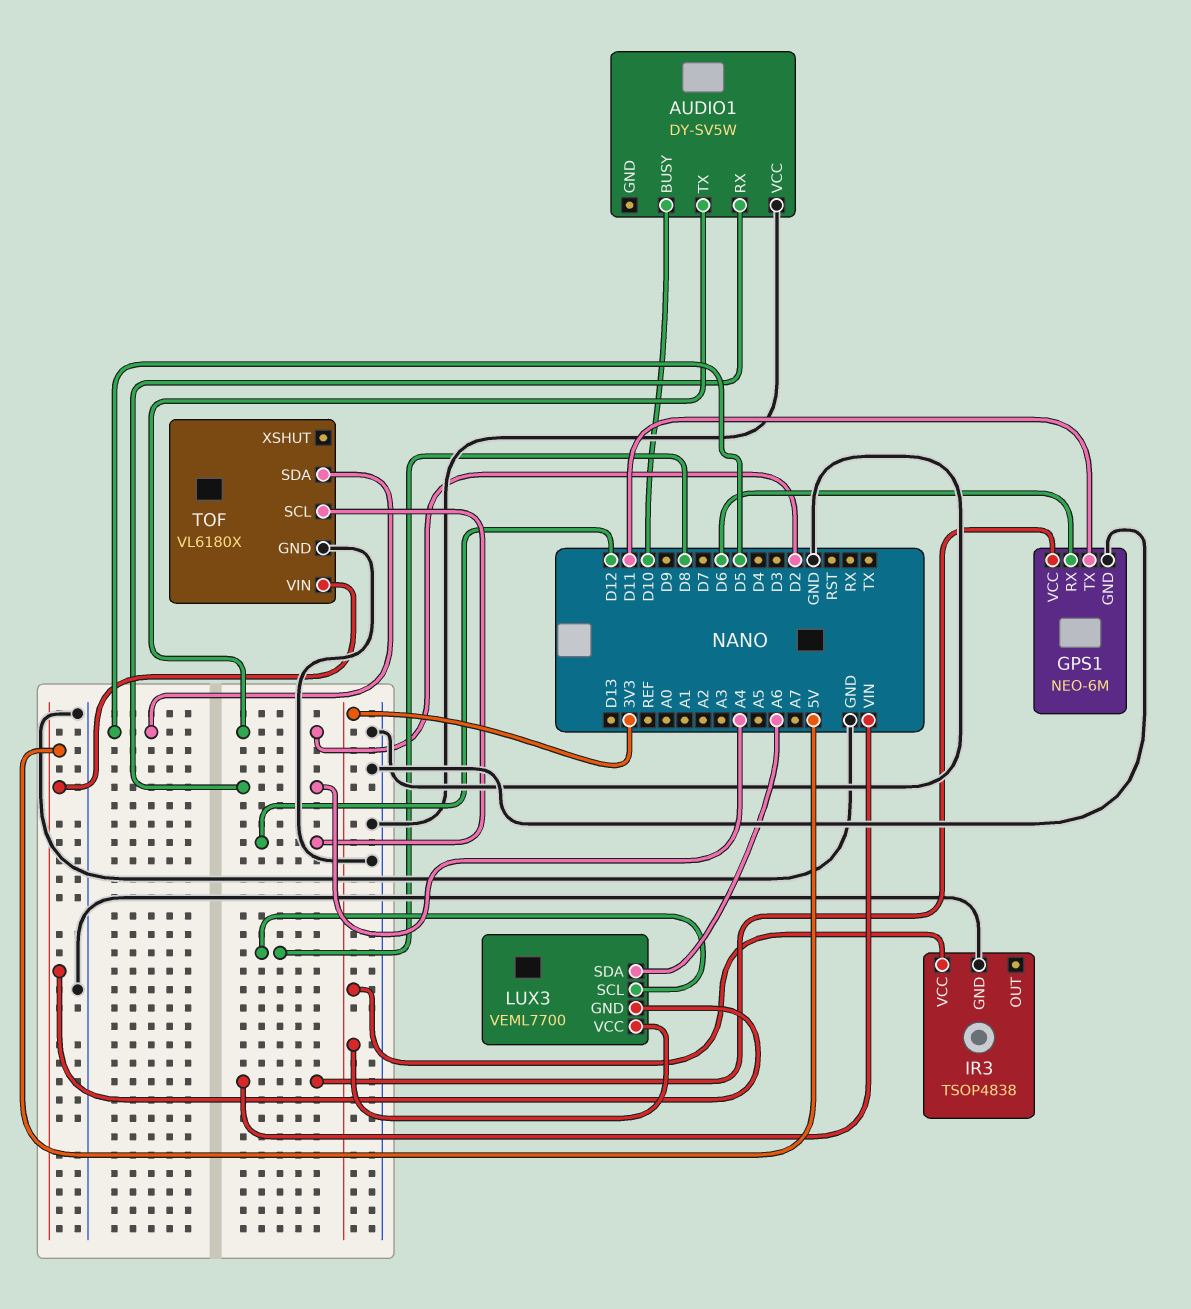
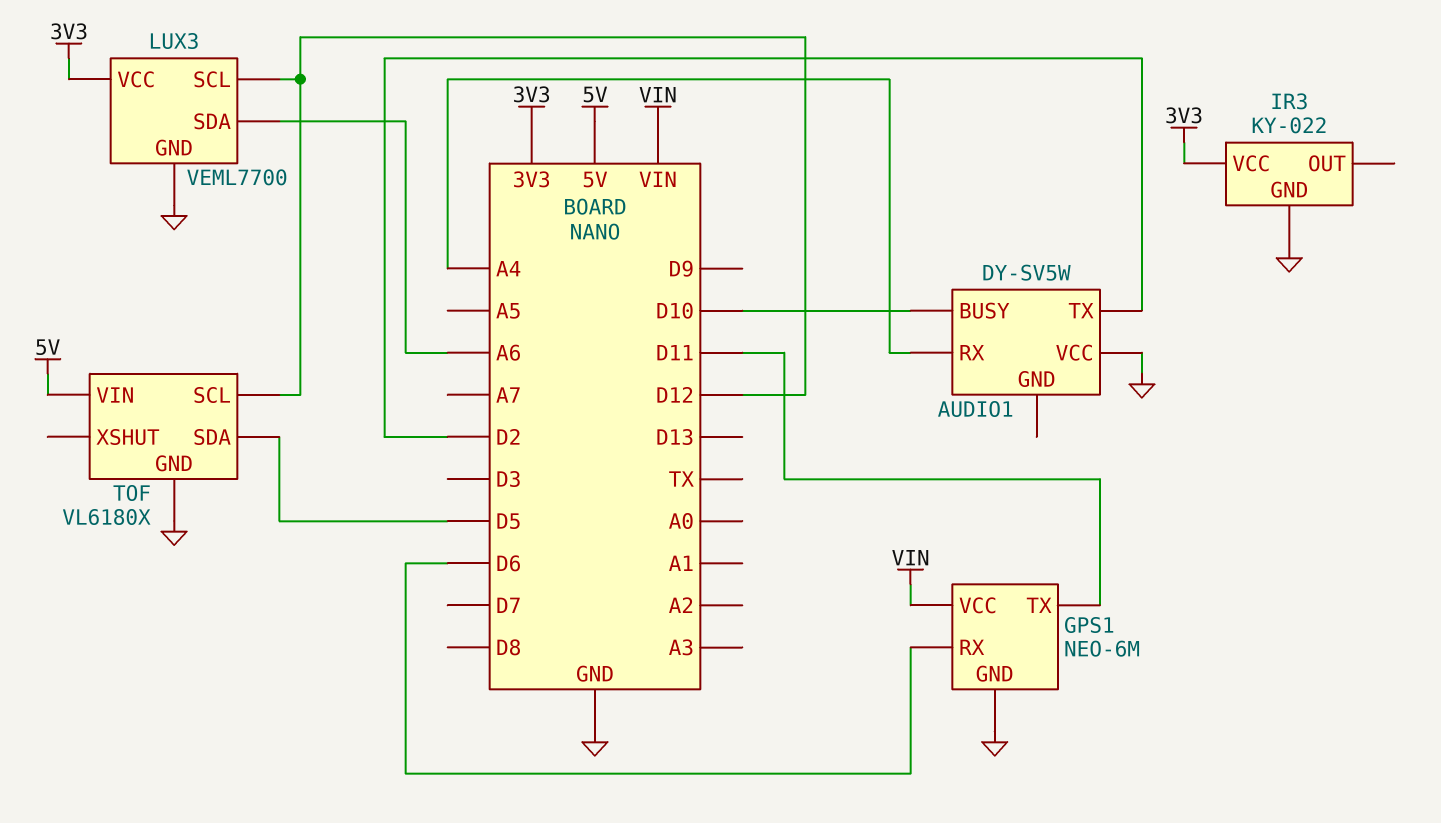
IR3: TSOP4838 -> KY-022
LUX3 pin GND: 5V -> GND
LUX3 pin SCL: D8 -> D12

